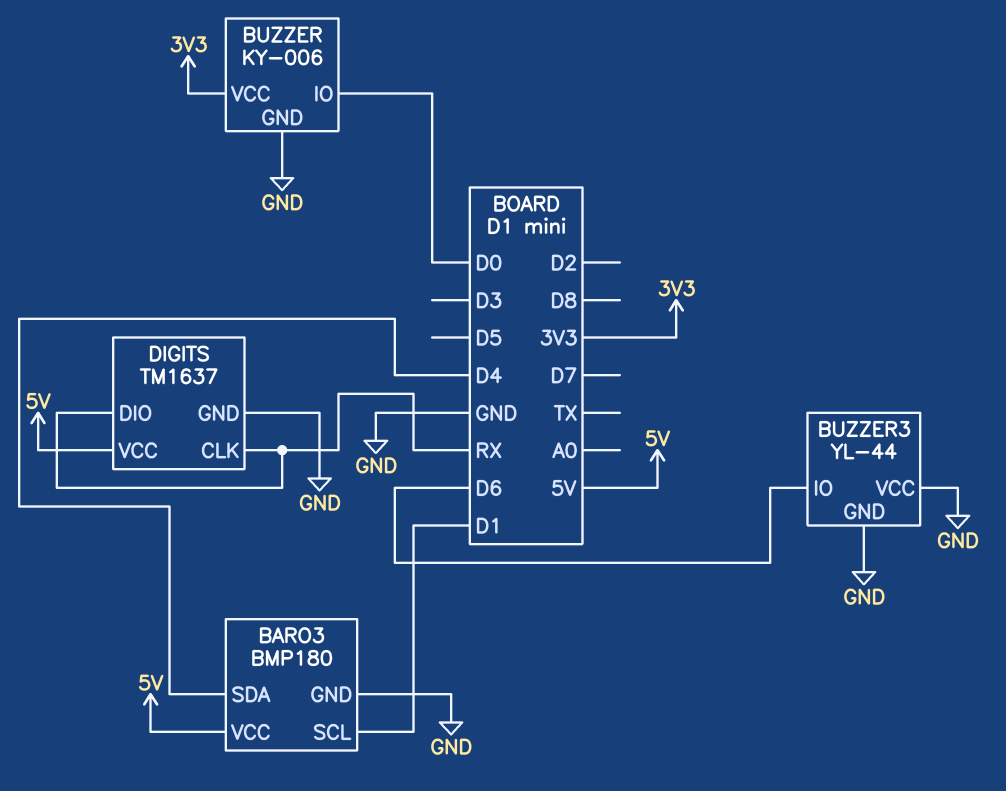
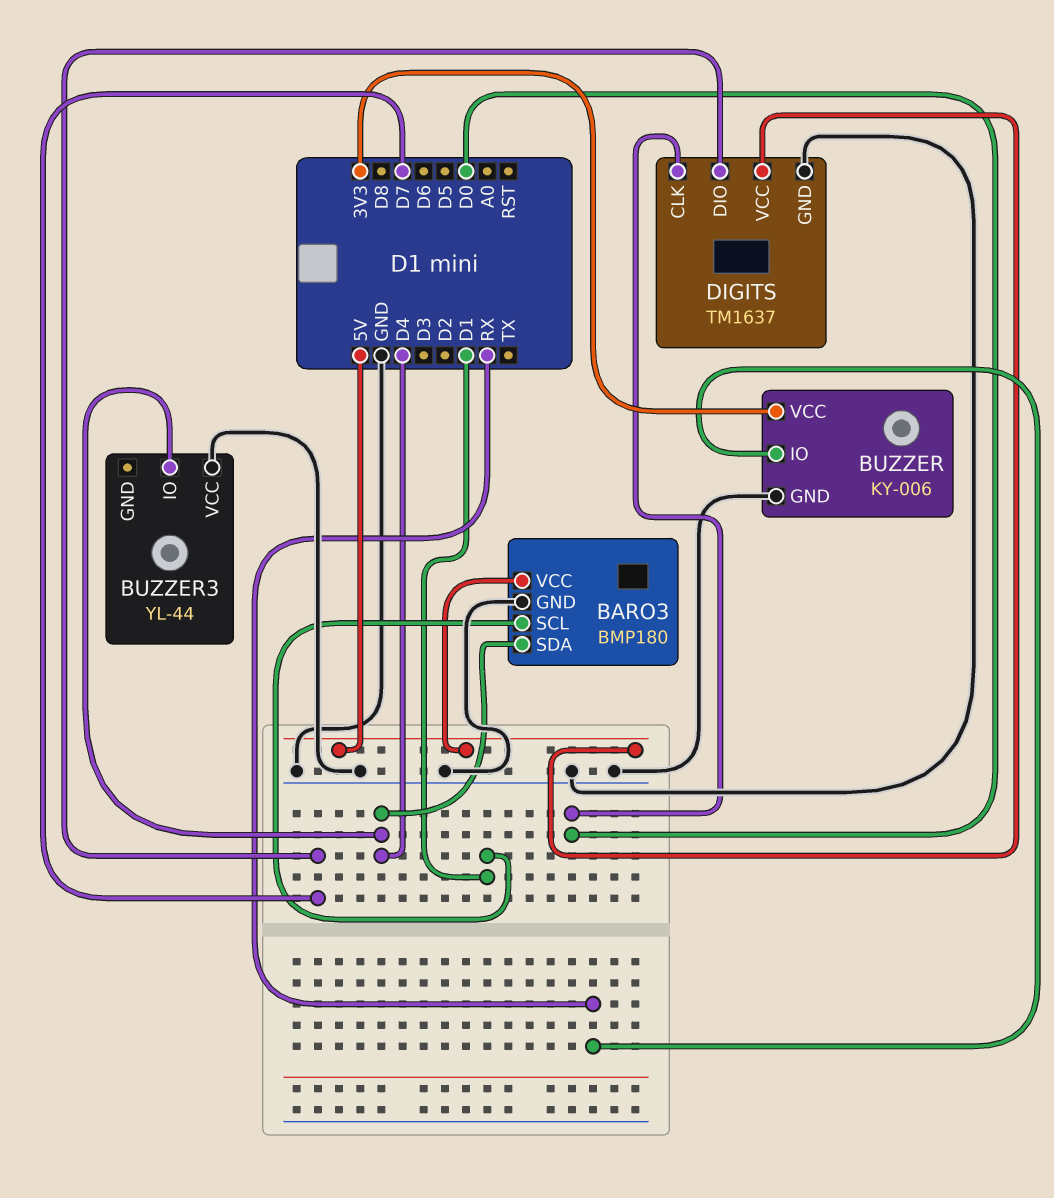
BUZZER pin IO: D0 -> RX
BUZZER3 pin GND: GND -> none
BUZZER3 pin IO: D6 -> D4
DIGITS pin CLK: RX -> D0
DIGITS pin DIO: RX -> D7

